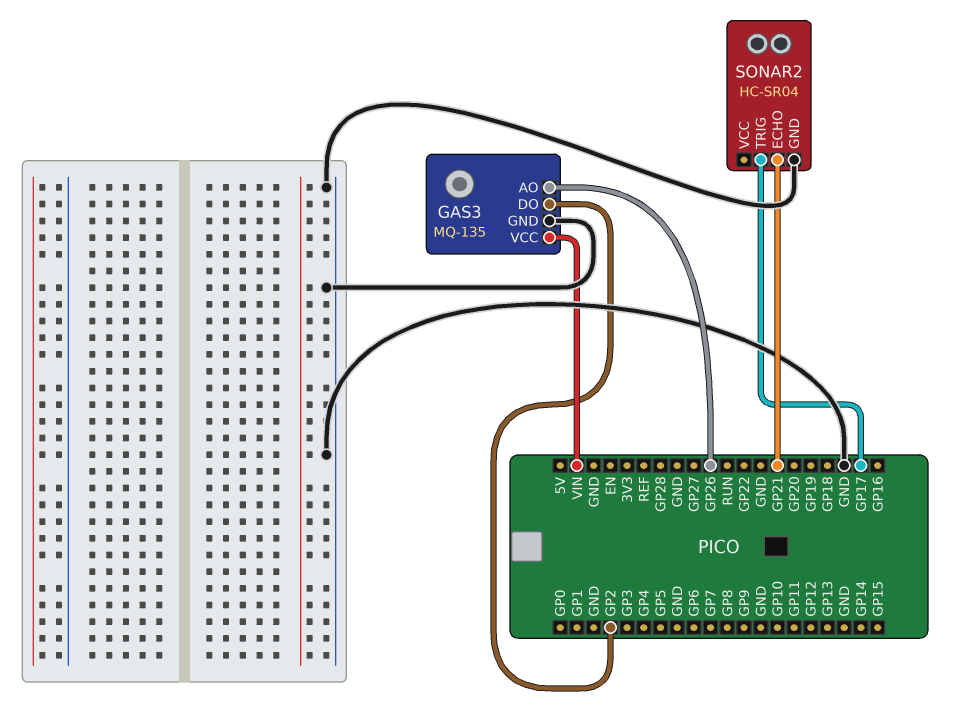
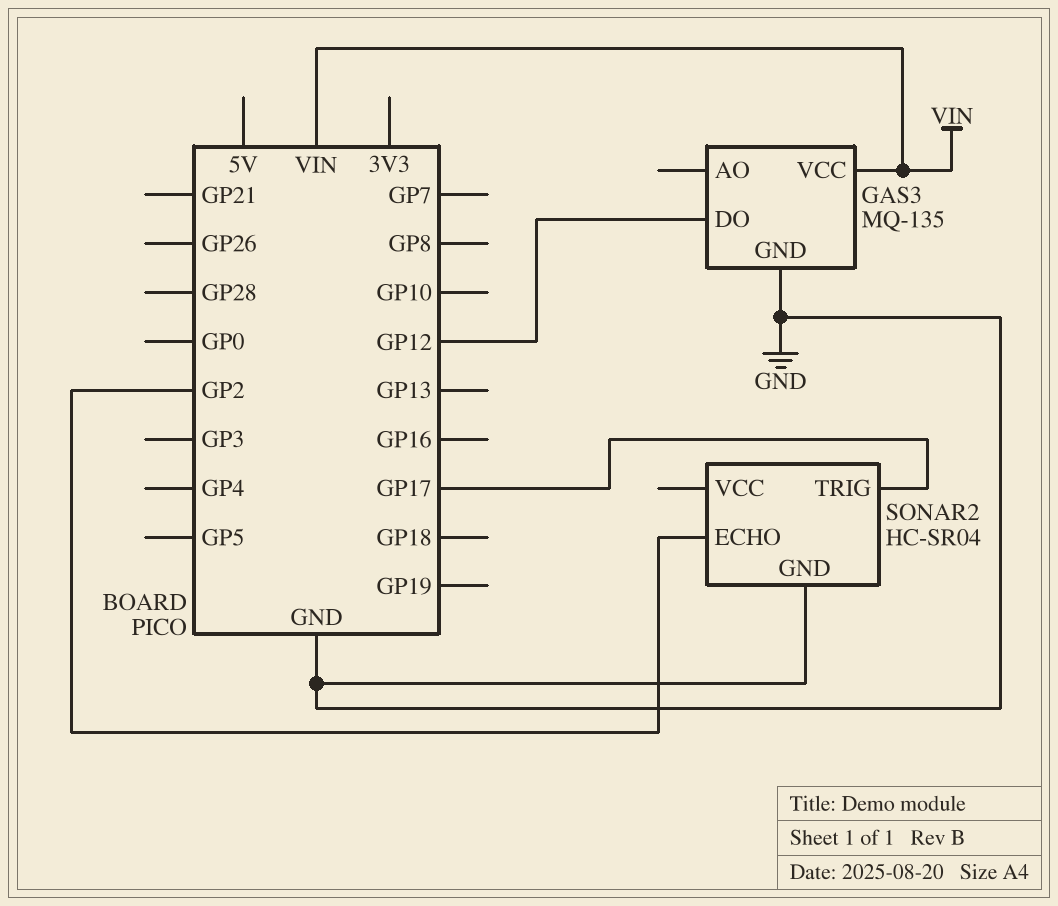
GAS3 pin AO: GP26 -> none
GAS3 pin DO: GP2 -> GP12
SONAR2 pin ECHO: GP21 -> GP2

